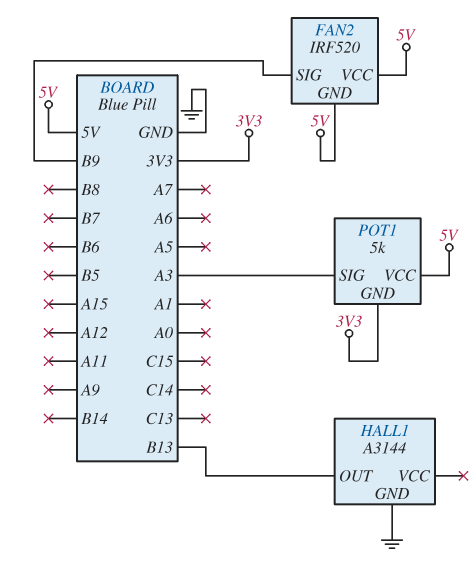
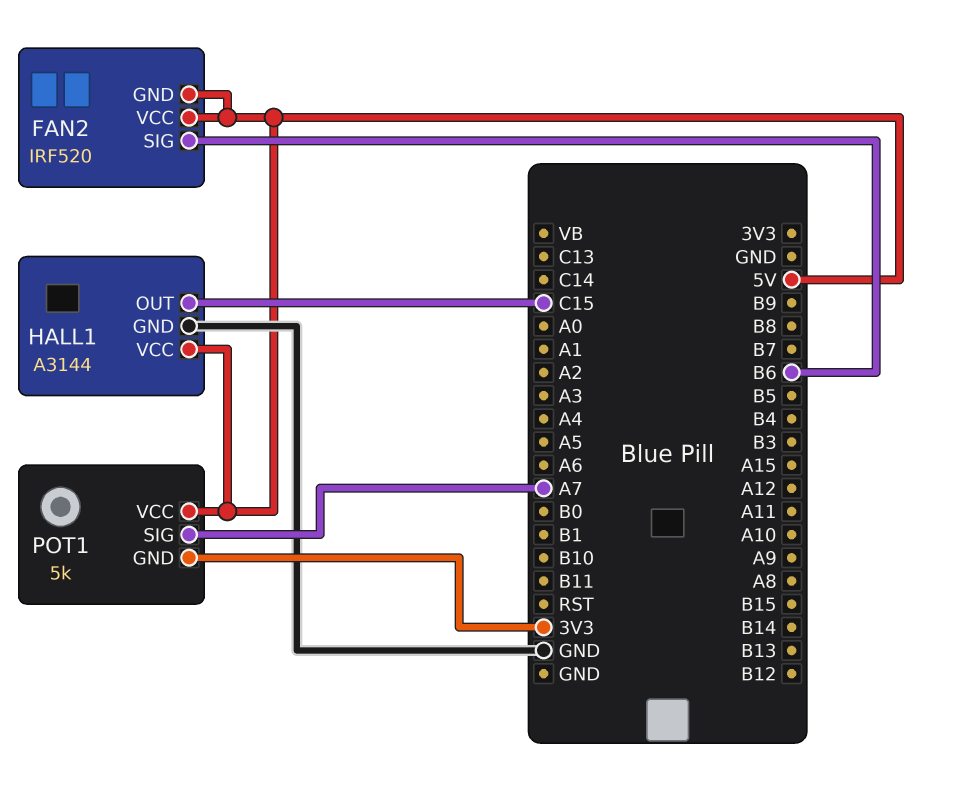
FAN2 pin SIG: B9 -> B6
HALL1 pin OUT: B13 -> C15
HALL1 pin VCC: none -> 5V
POT1 pin SIG: A3 -> A7

